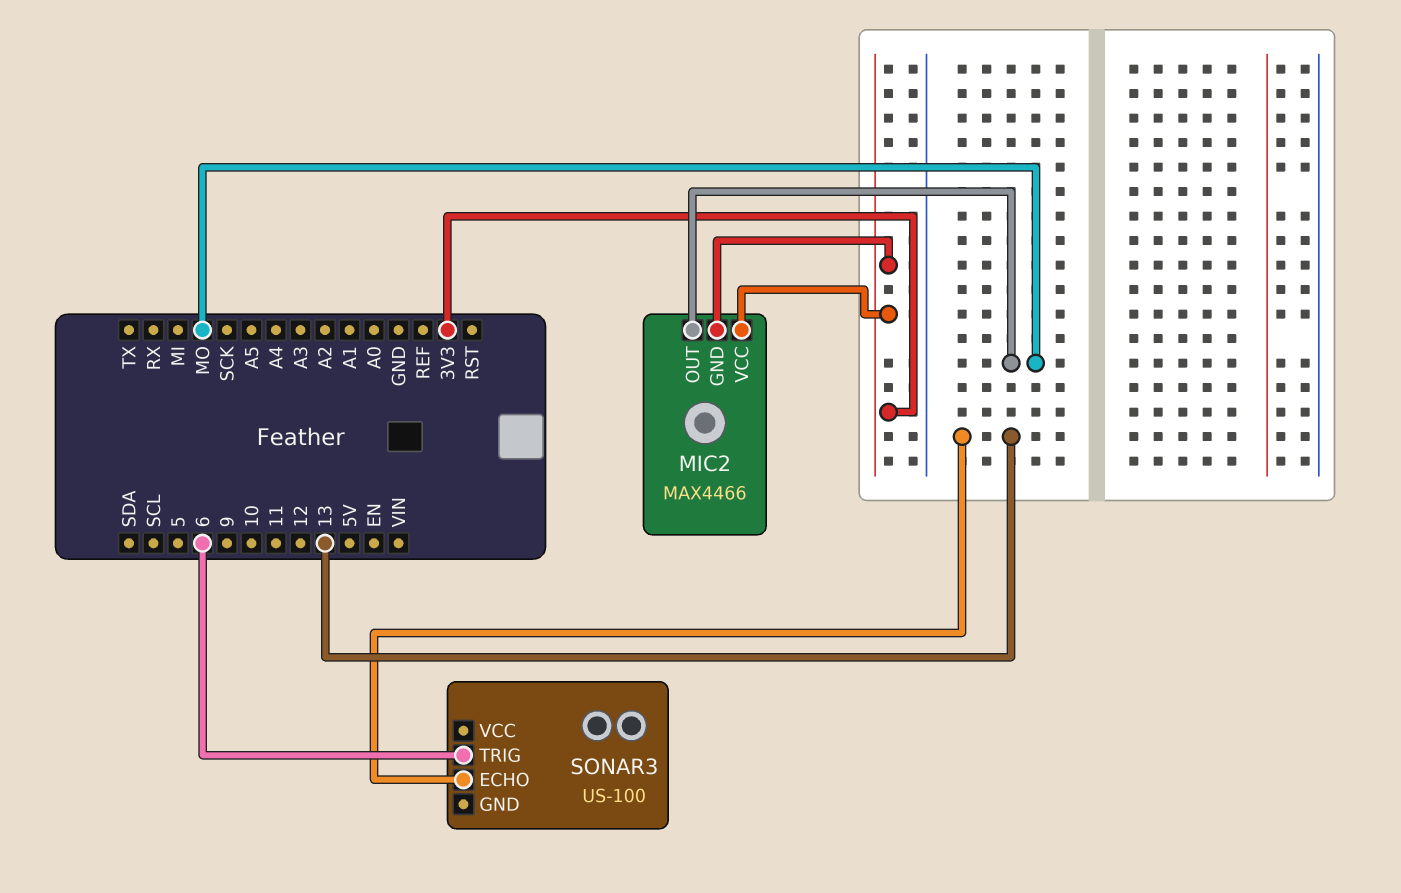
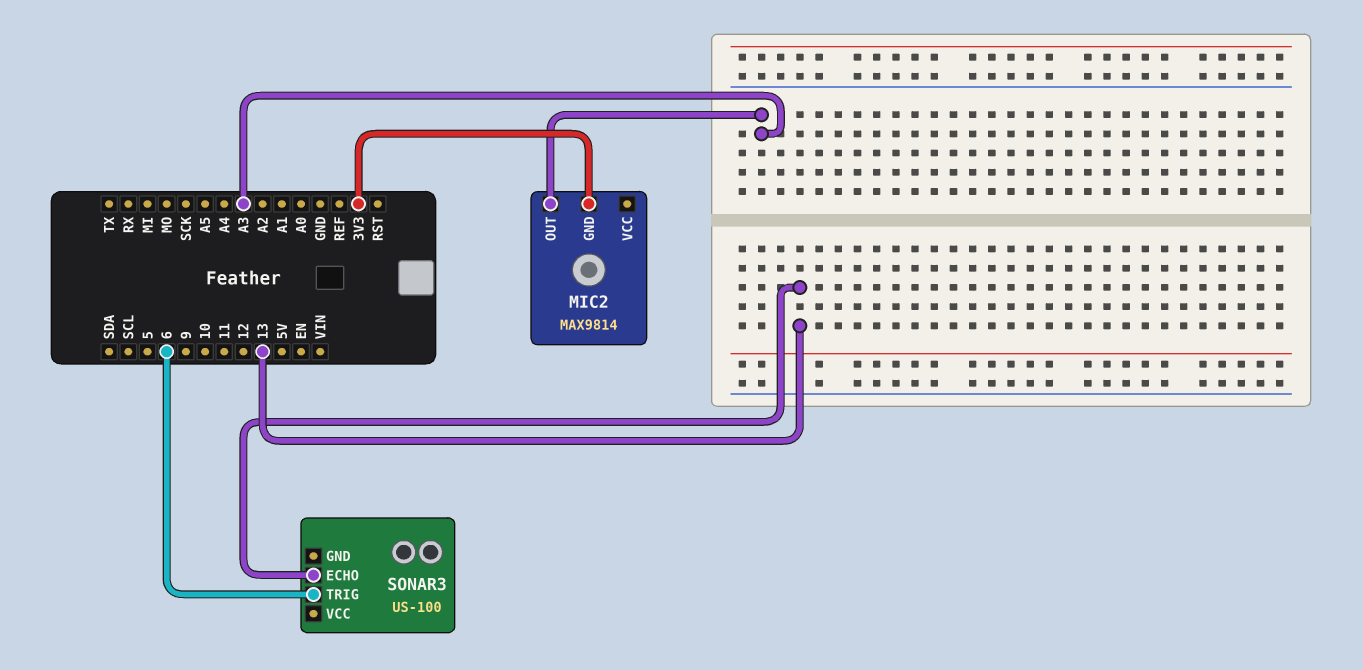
MIC2: MAX4466 -> MAX9814
MIC2 pin OUT: MO -> A3
MIC2 pin VCC: 3V3 -> none

